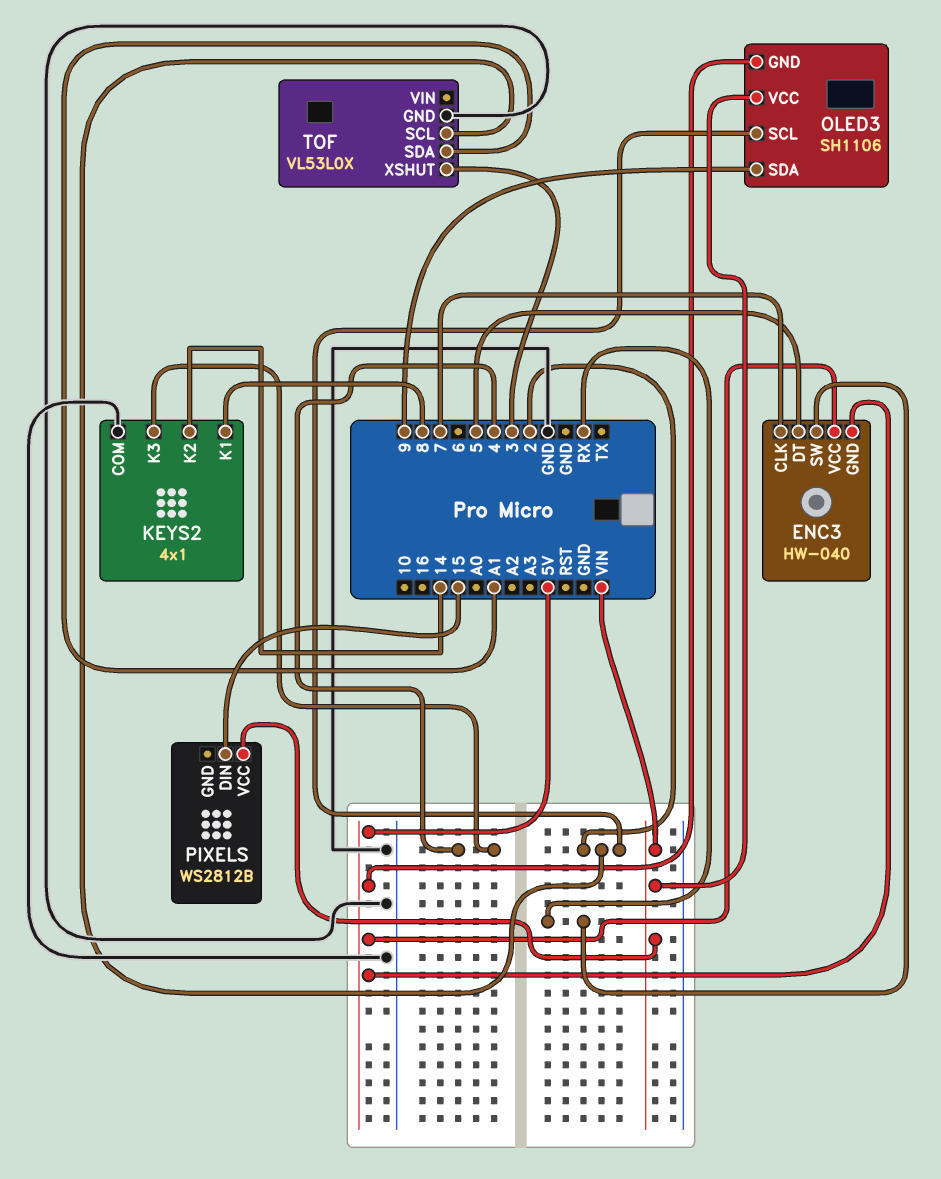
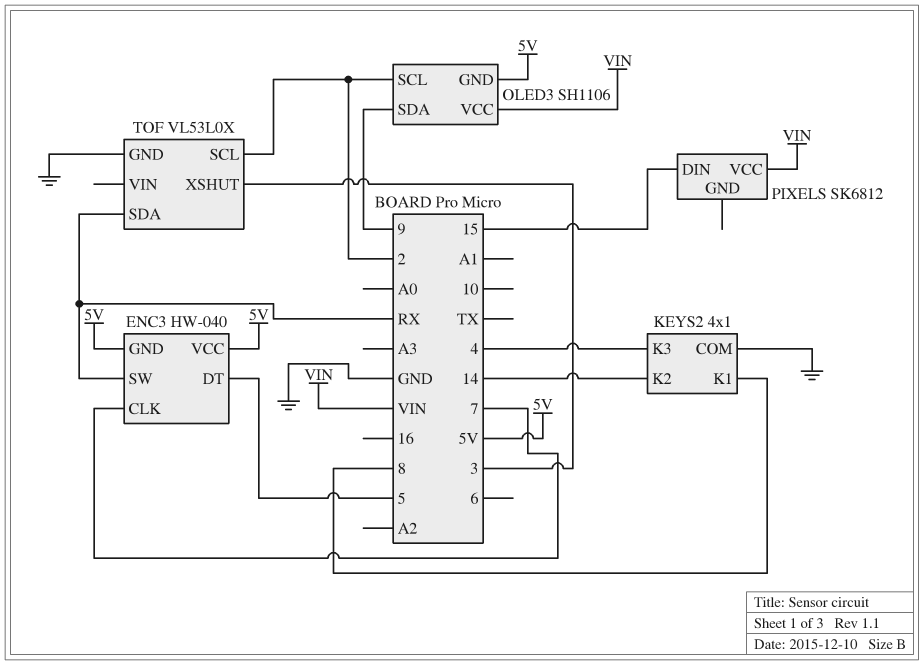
PIXELS: WS2812B -> SK6812
TOF pin SDA: A1 -> RX

